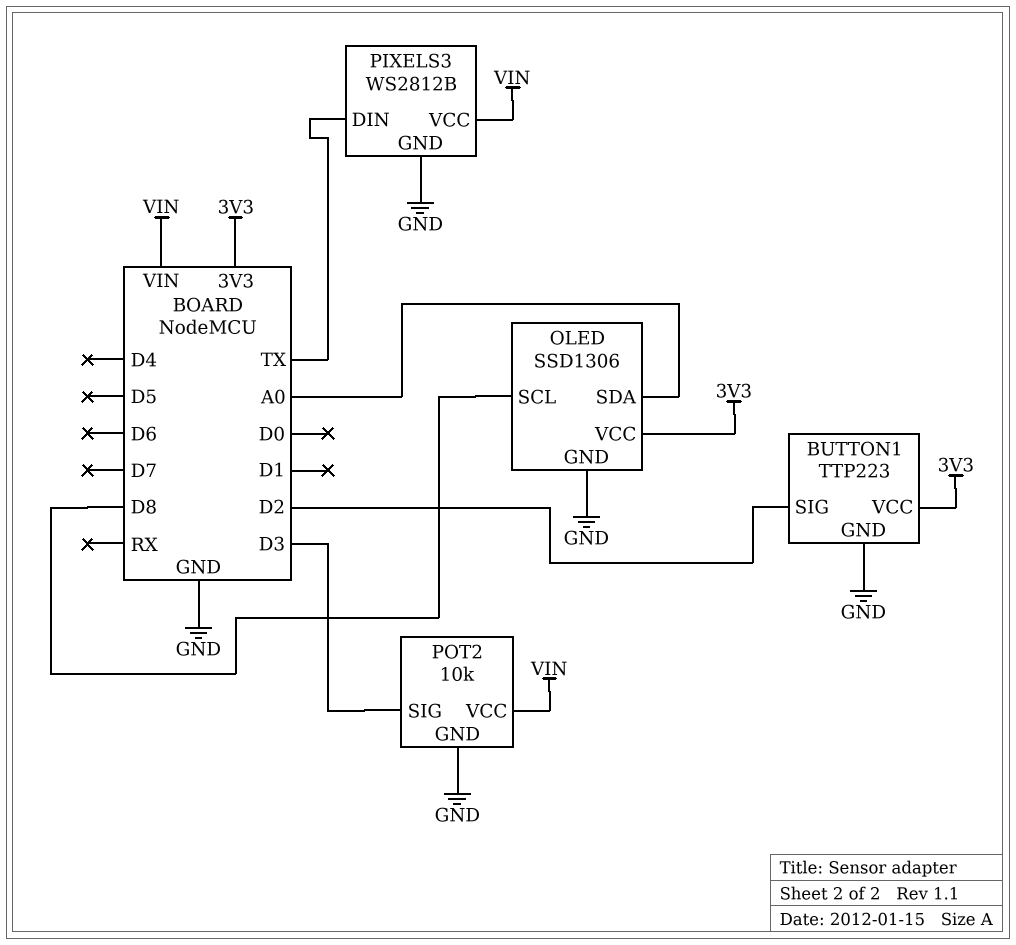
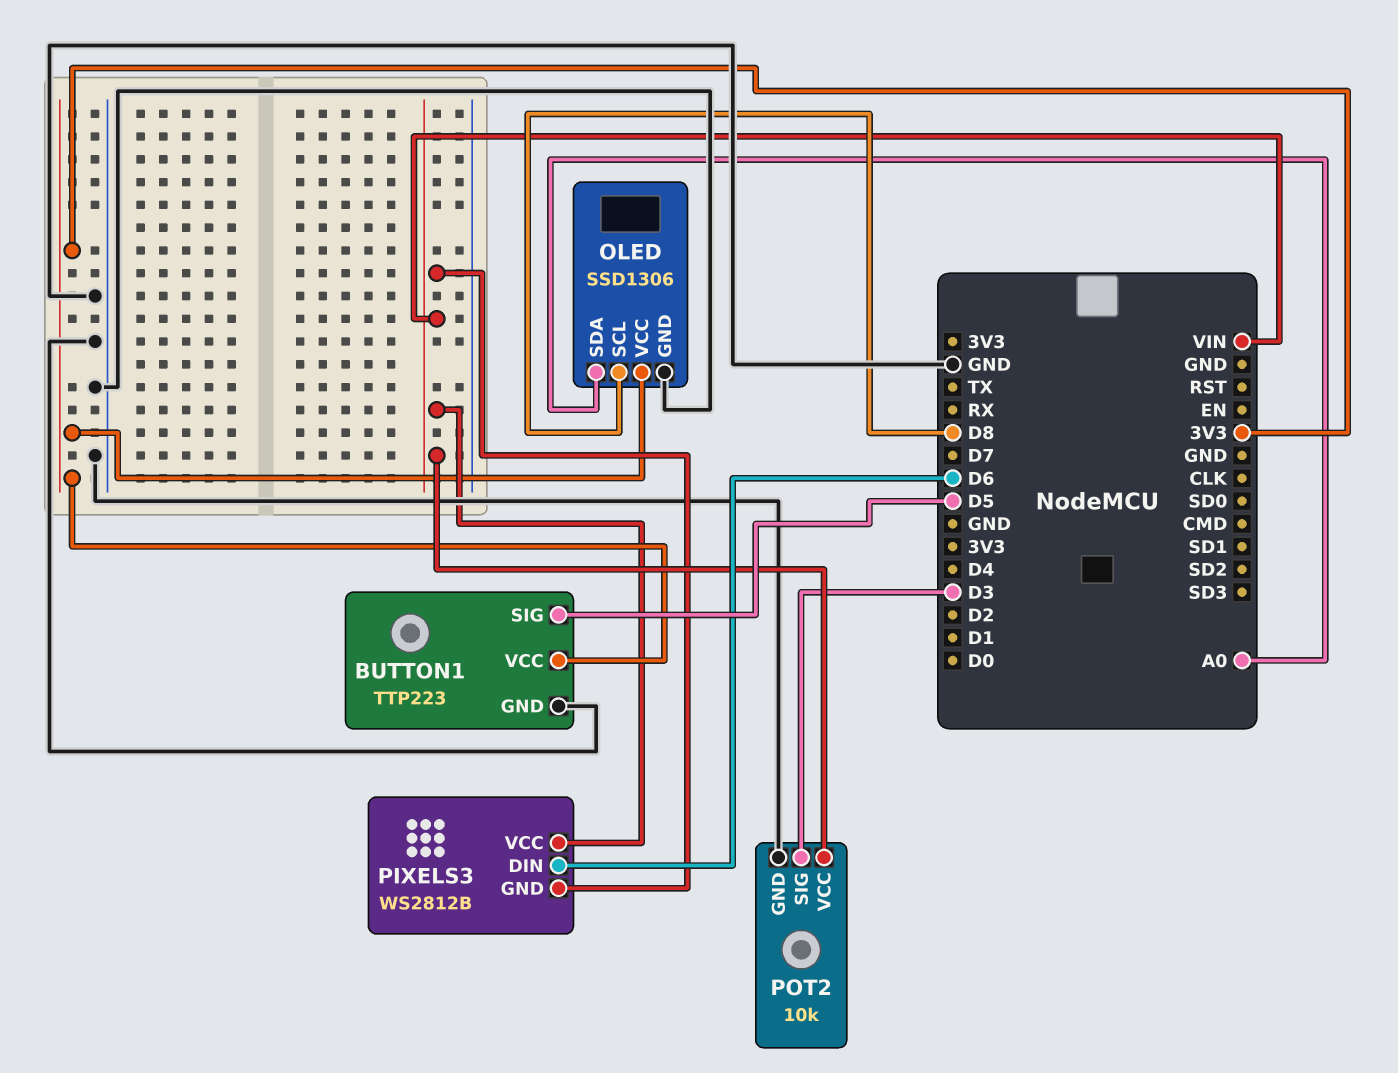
BUTTON1 pin SIG: D2 -> D5
PIXELS3 pin DIN: TX -> D6
PIXELS3 pin GND: GND -> VIN

